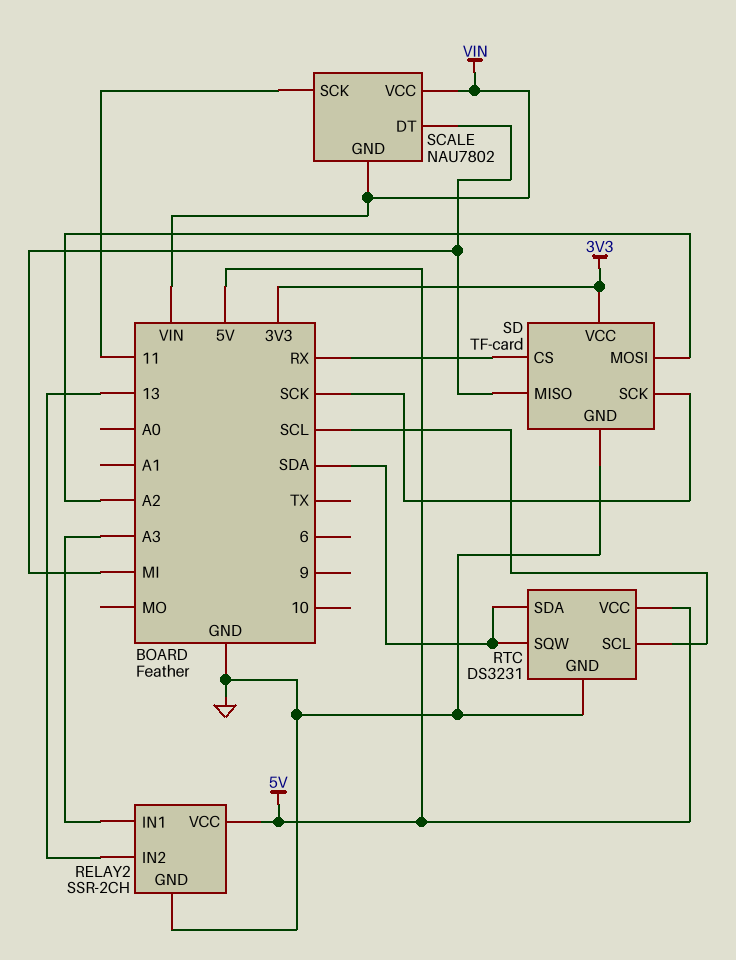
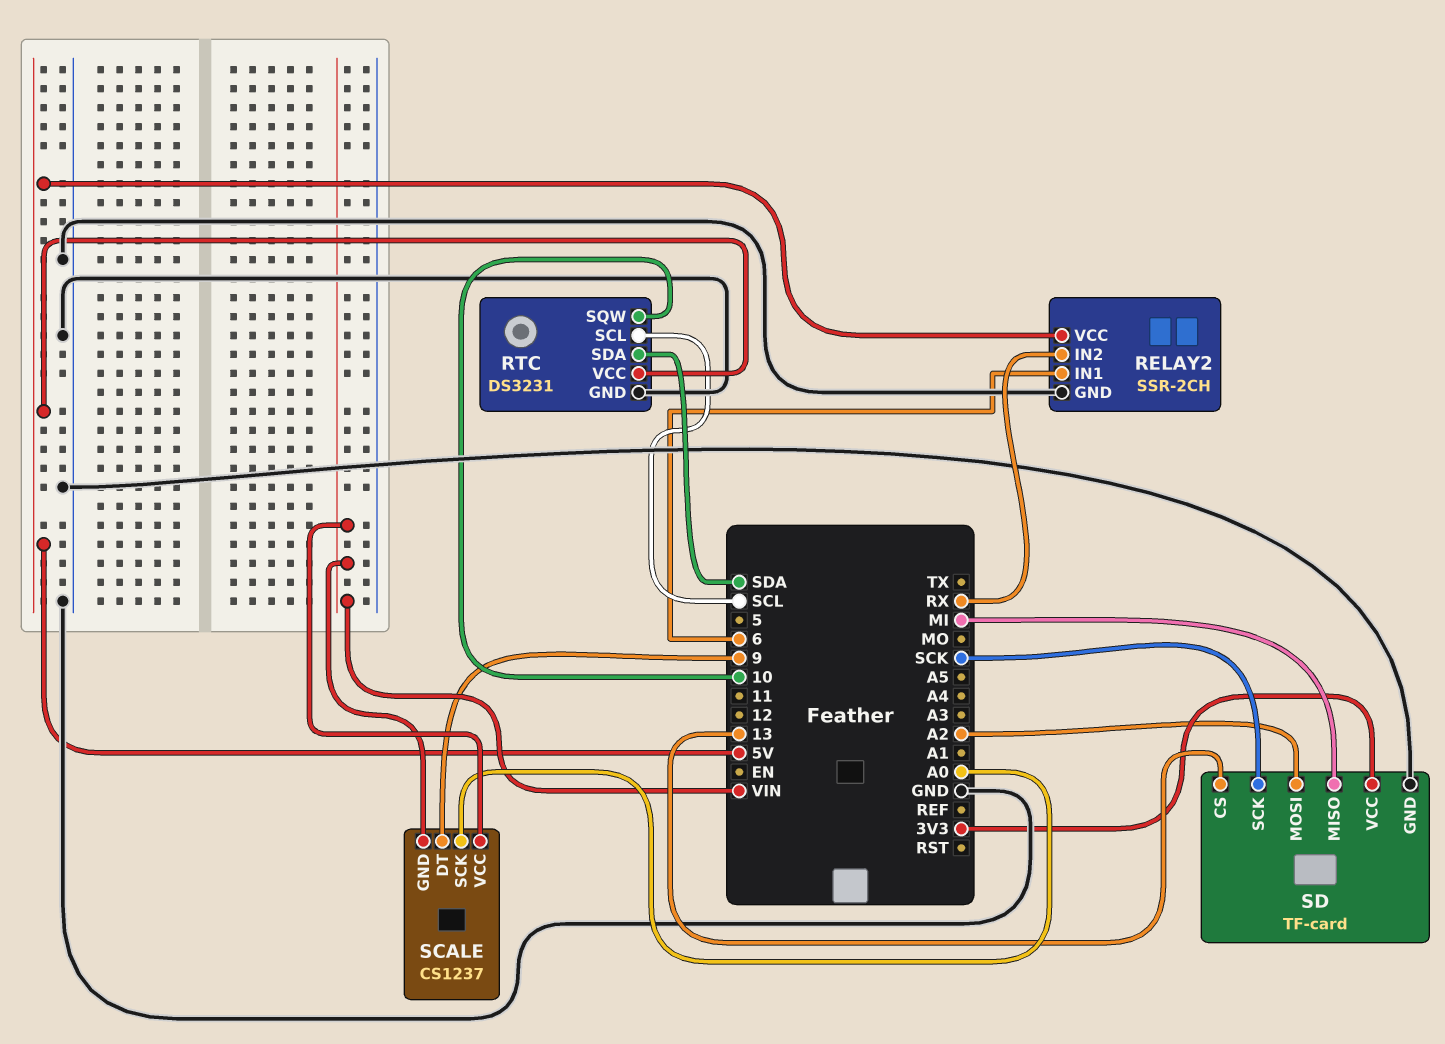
RELAY2 pin IN1: A3 -> 6
RELAY2 pin IN2: 13 -> RX
RTC pin SQW: SDA -> 10
SCALE: NAU7802 -> CS1237
SCALE pin DT: MI -> 9
SCALE pin SCK: 11 -> A0
SD pin CS: RX -> 13

